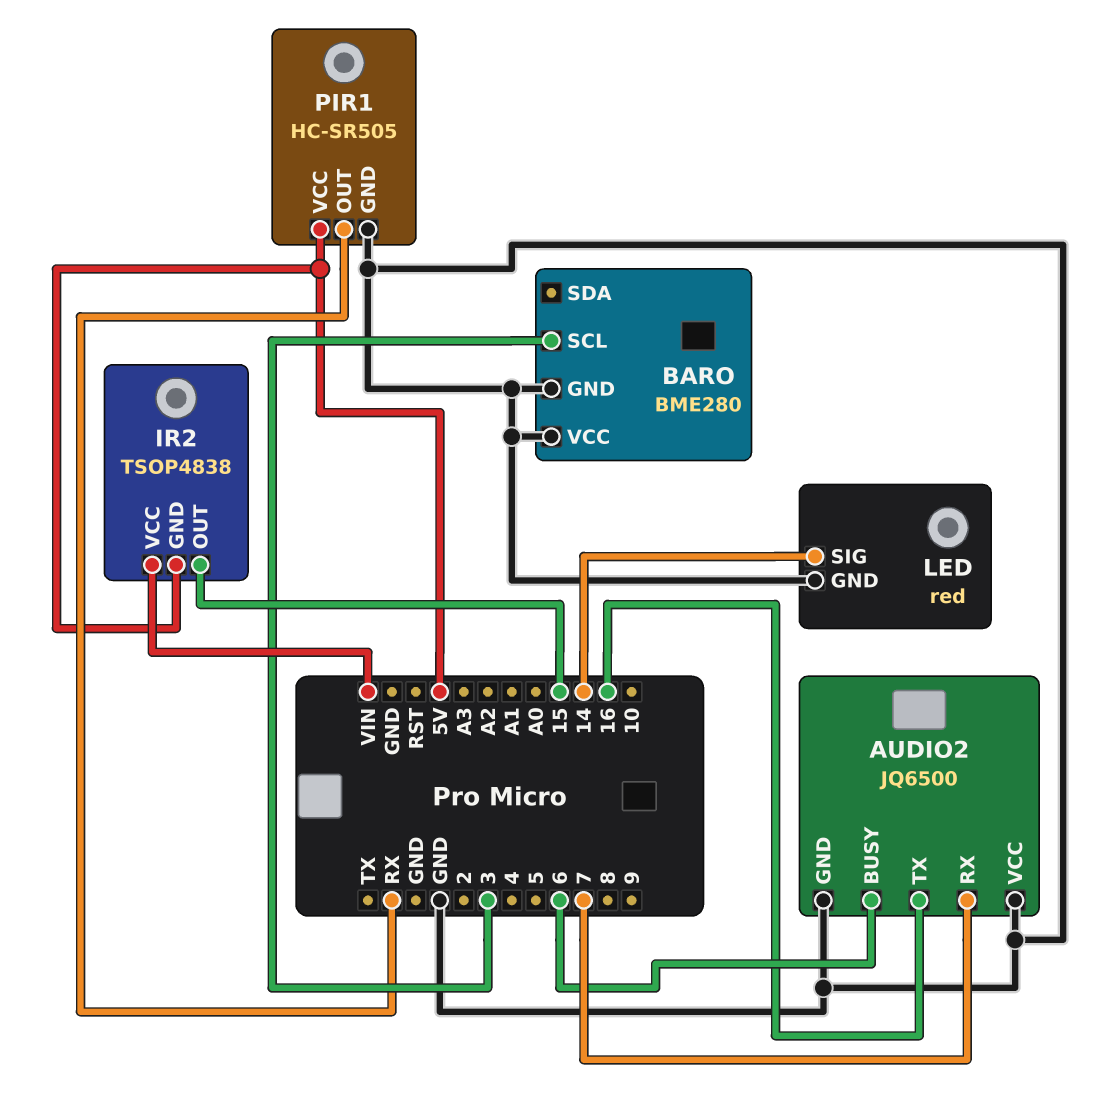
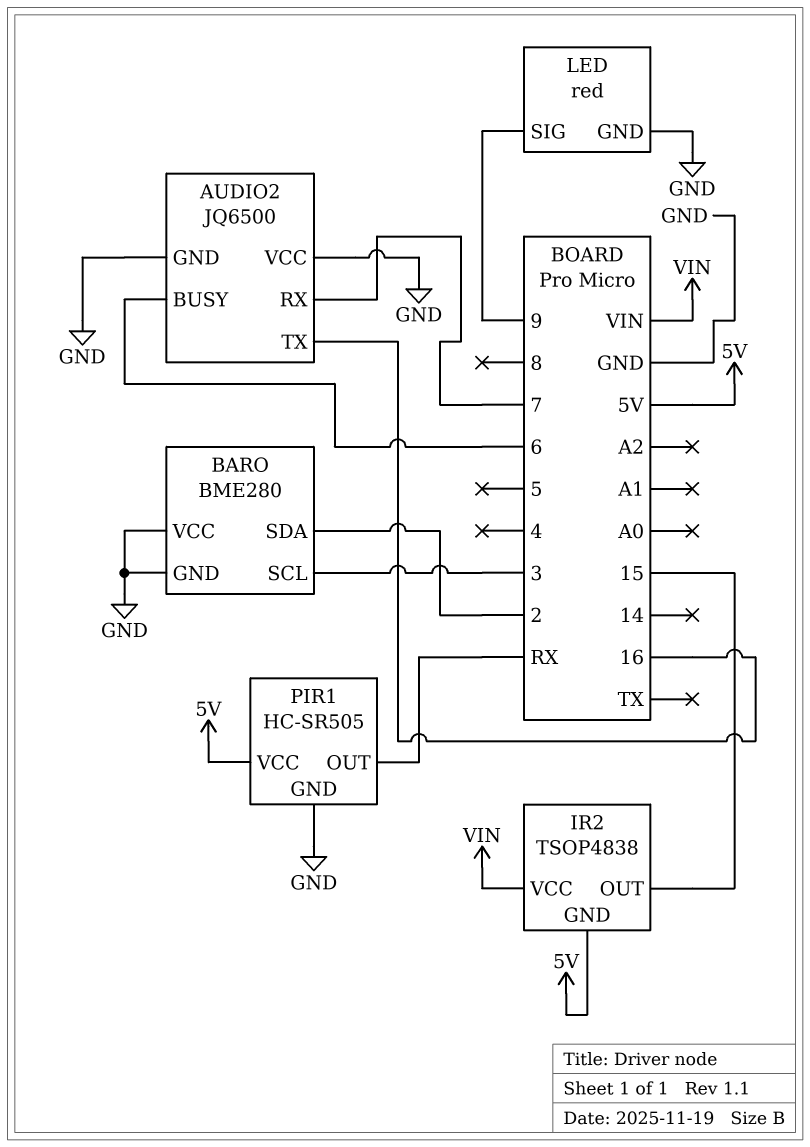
BARO pin SDA: none -> 2
LED pin SIG: 14 -> 9

